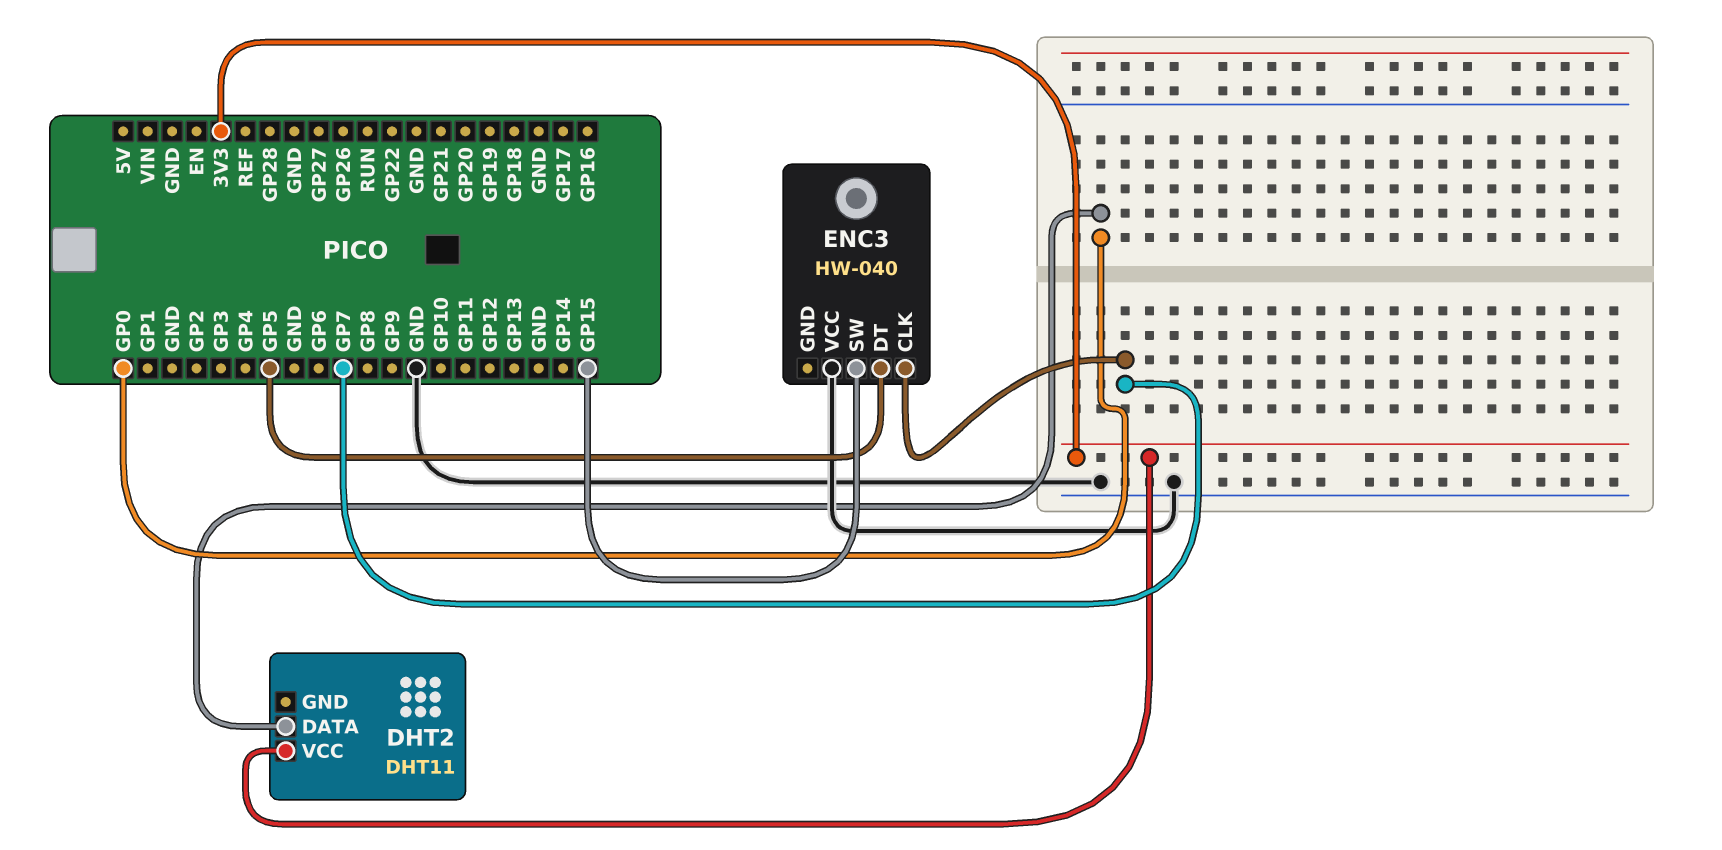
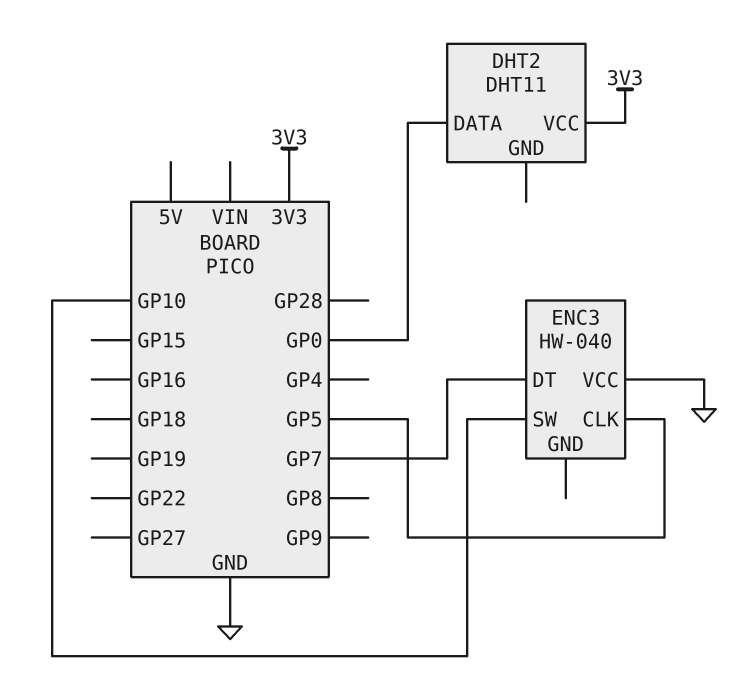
ENC3 pin CLK: GP7 -> GP5
ENC3 pin DT: GP5 -> GP7
ENC3 pin SW: GP15 -> GP10

